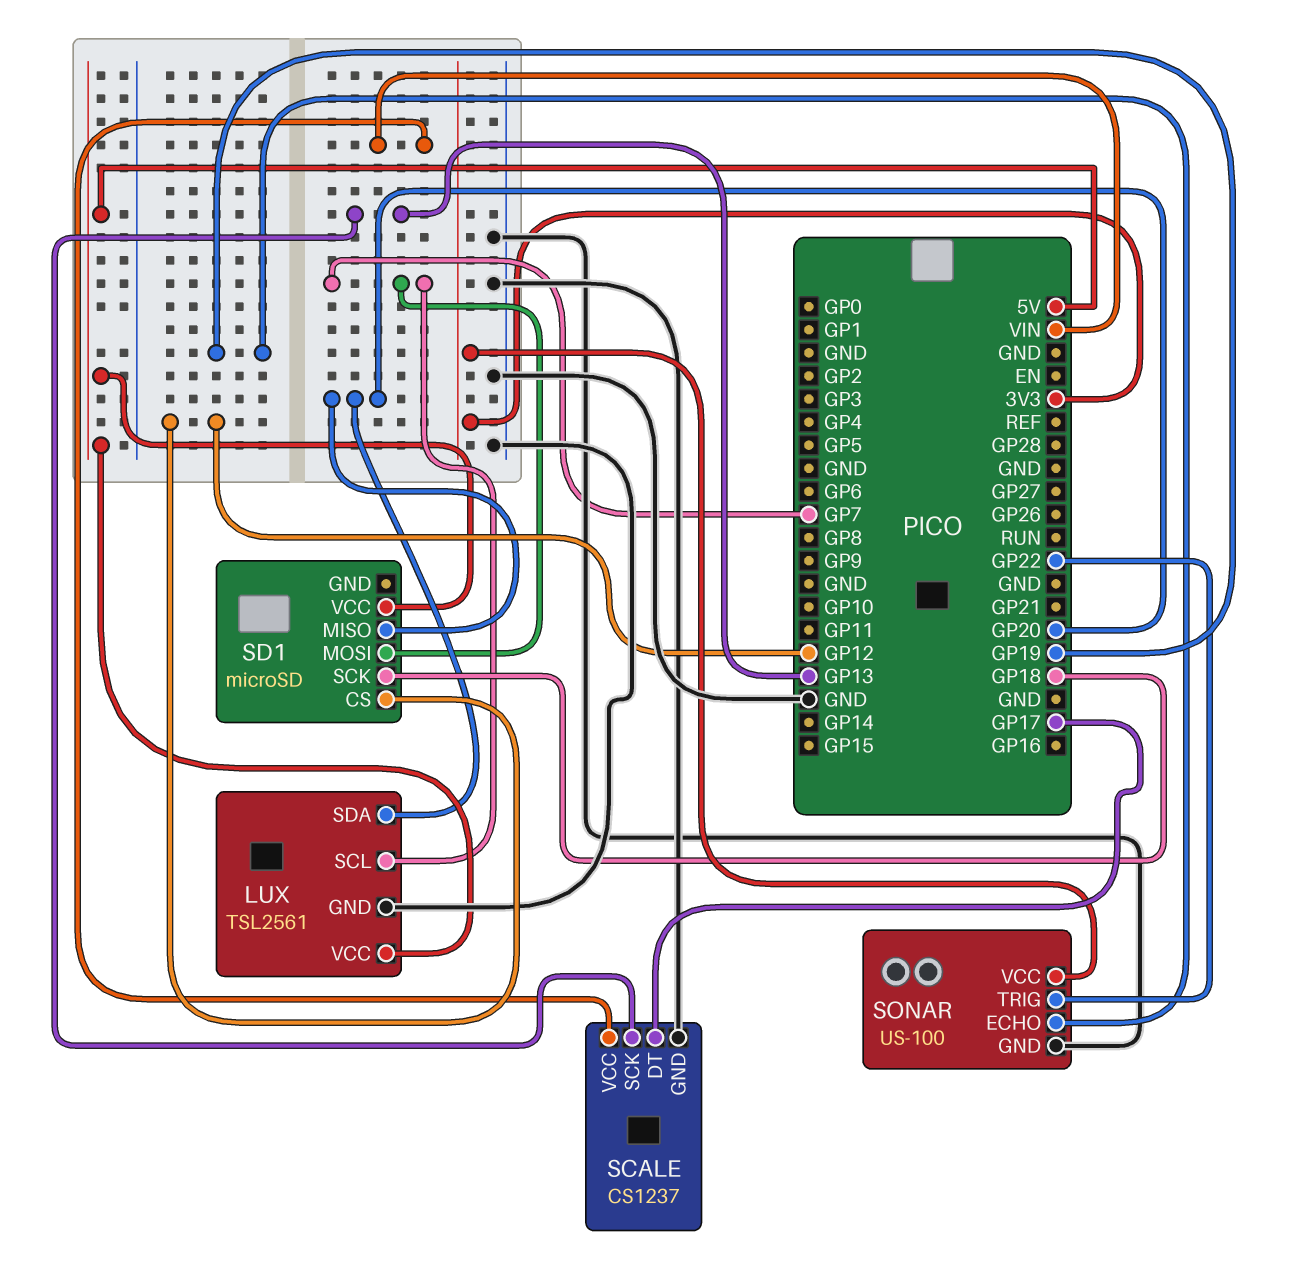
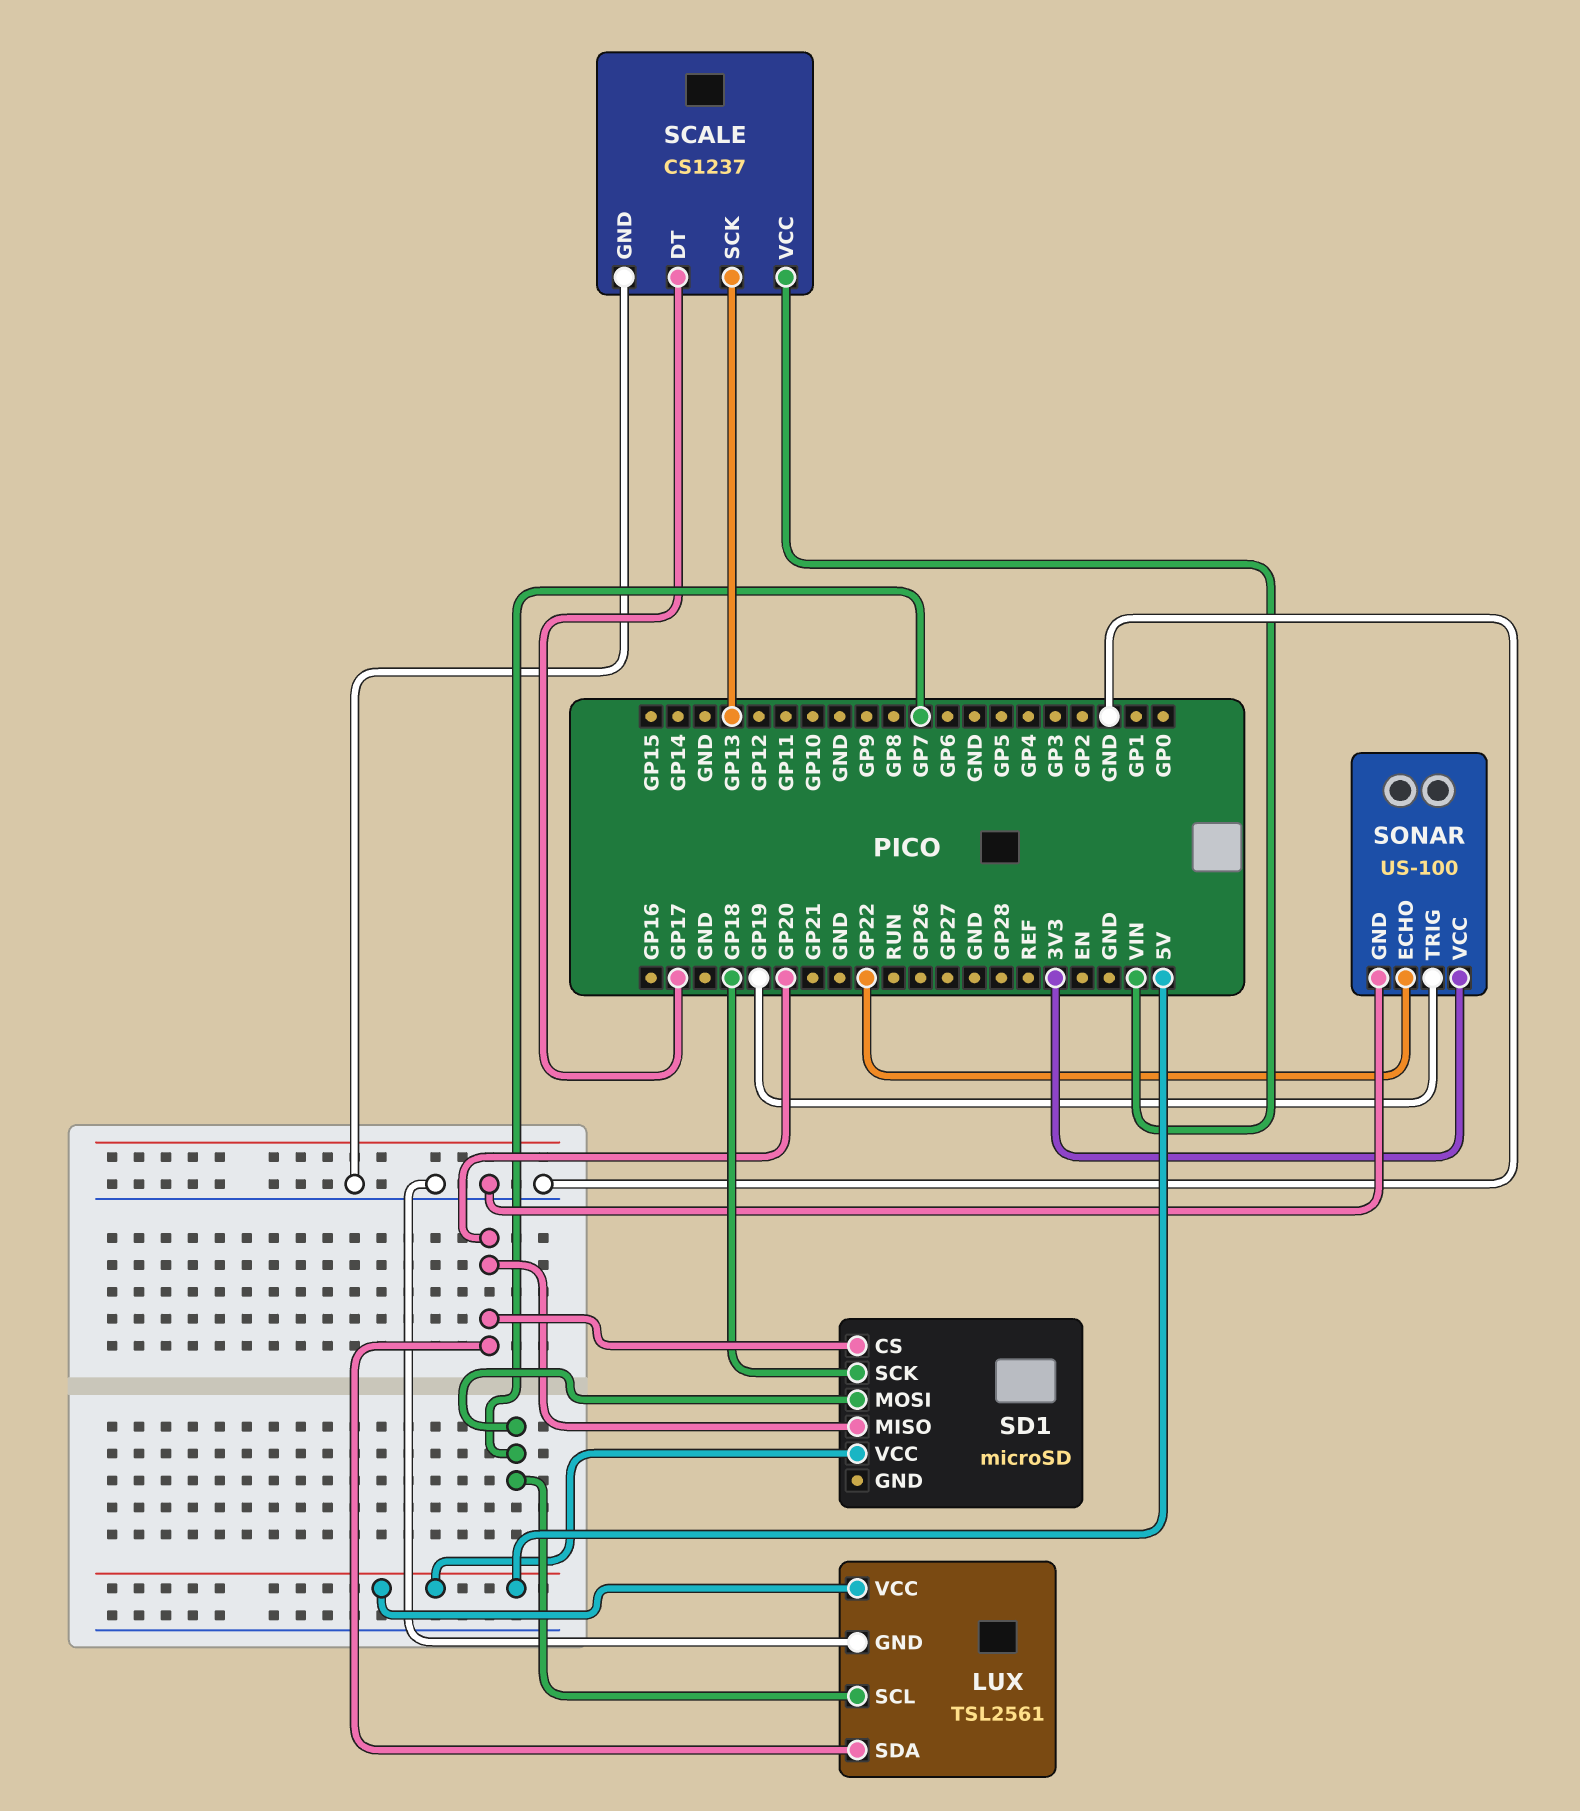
SD1 pin CS: GP12 -> GP20
SONAR pin ECHO: GP19 -> GP22
SONAR pin TRIG: GP22 -> GP19

